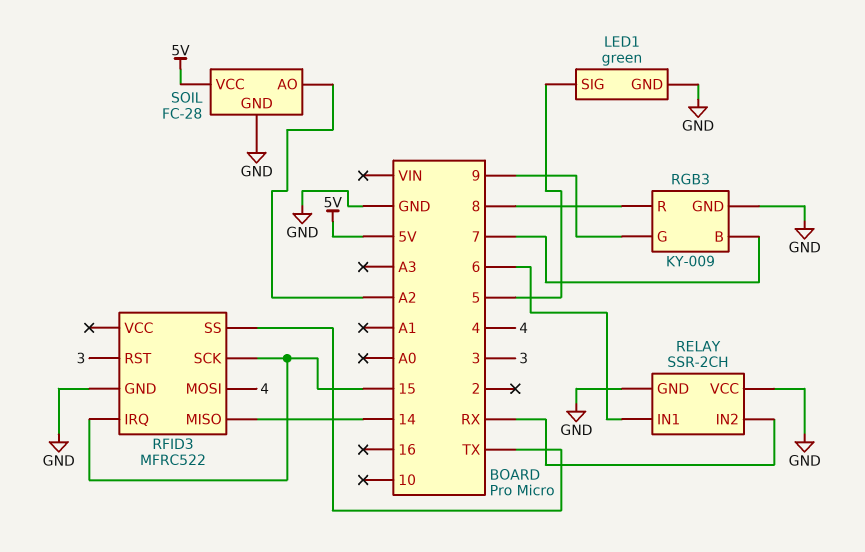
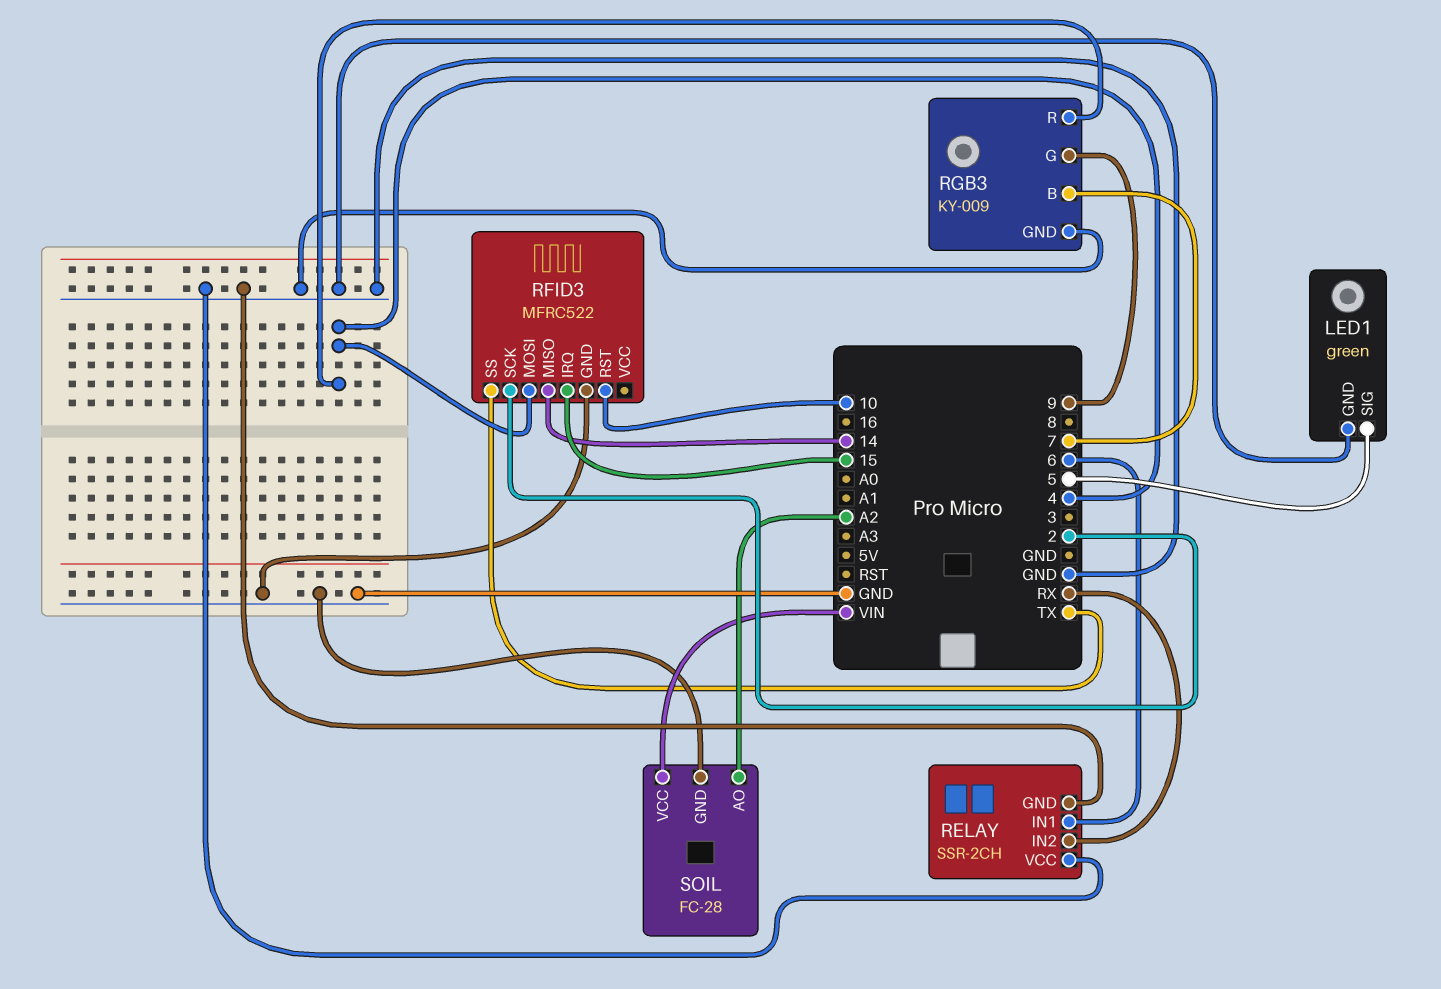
RFID3 pin RST: 3 -> 10
RFID3 pin SCK: 15 -> 2
RGB3 pin R: 8 -> 4
SOIL pin VCC: 5V -> VIN

